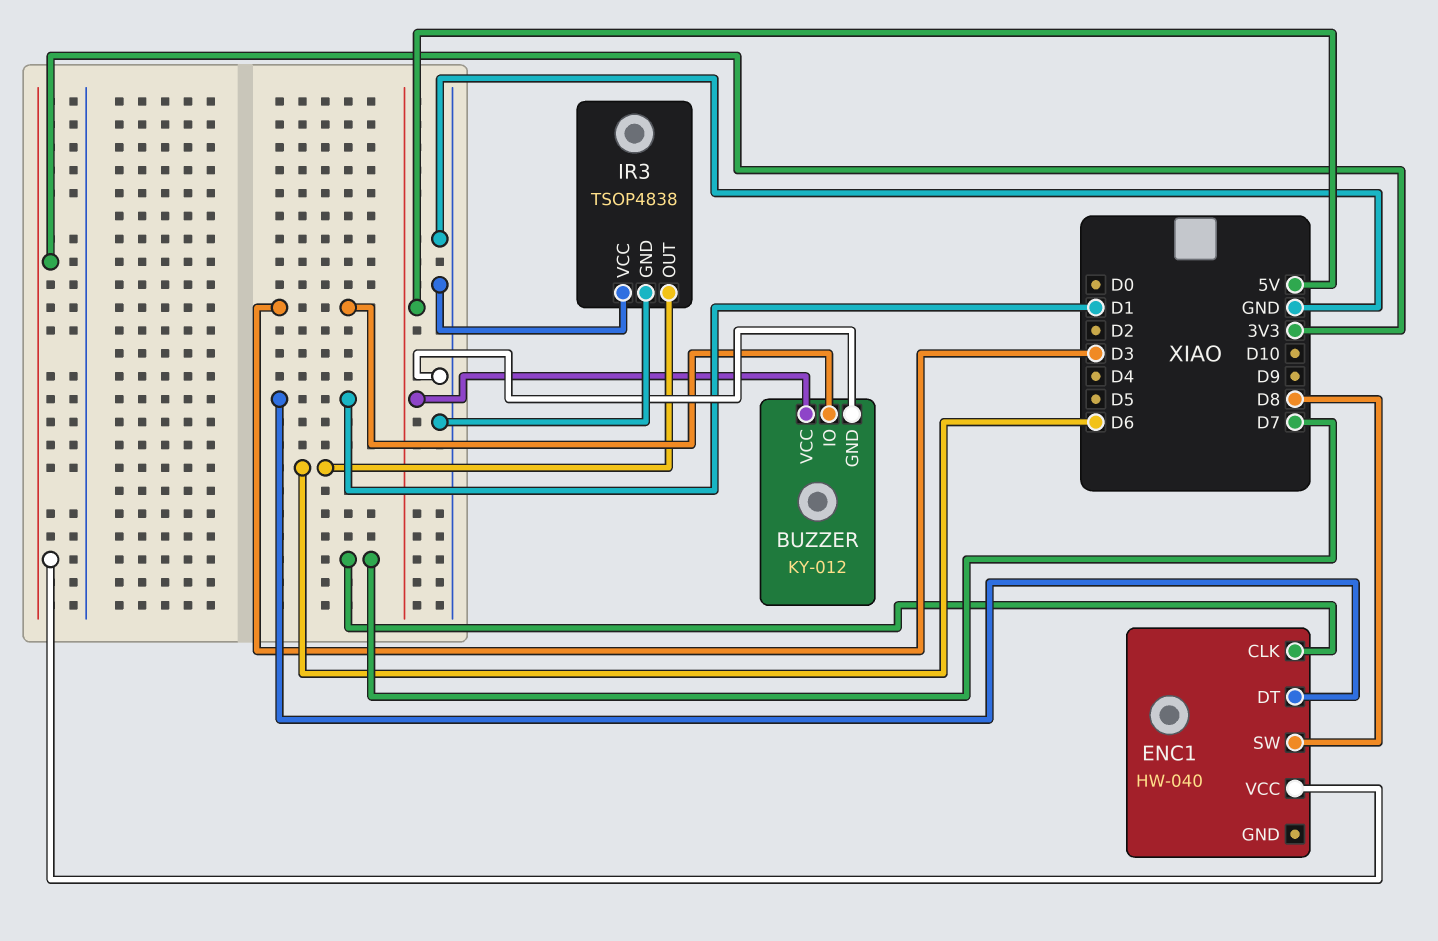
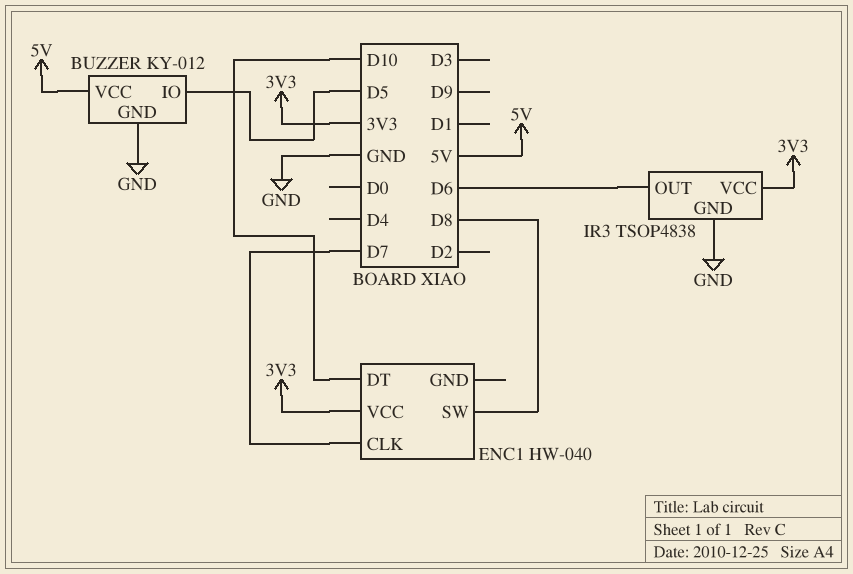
BUZZER pin IO: D3 -> D5
ENC1 pin DT: D1 -> D10
IR3 pin VCC: GND -> 3V3

